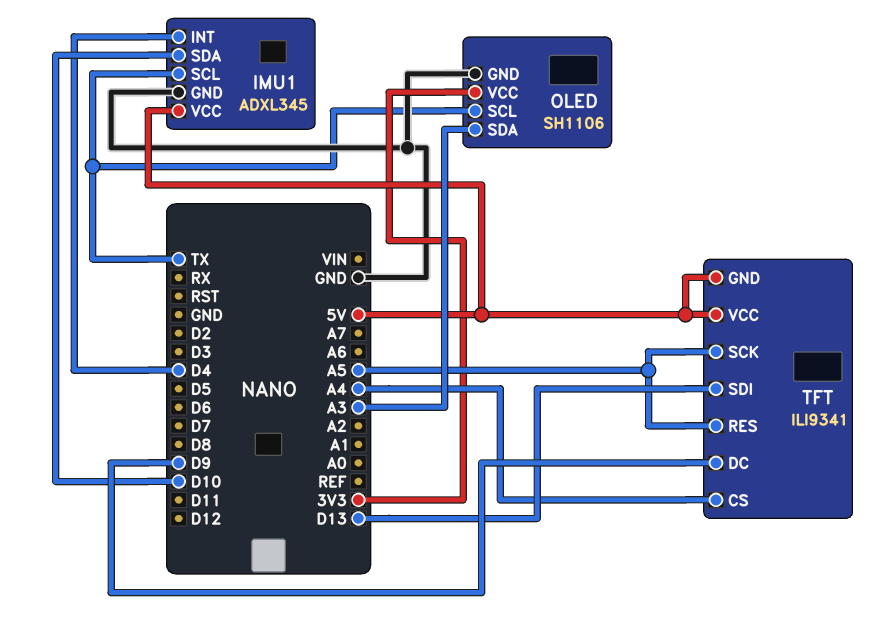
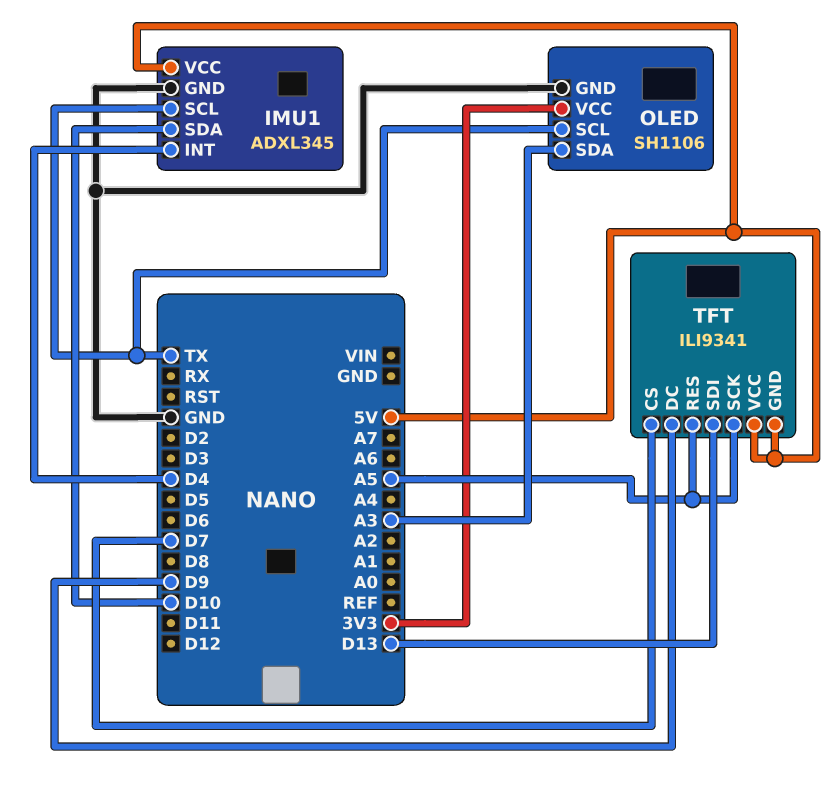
TFT pin CS: A4 -> D7

